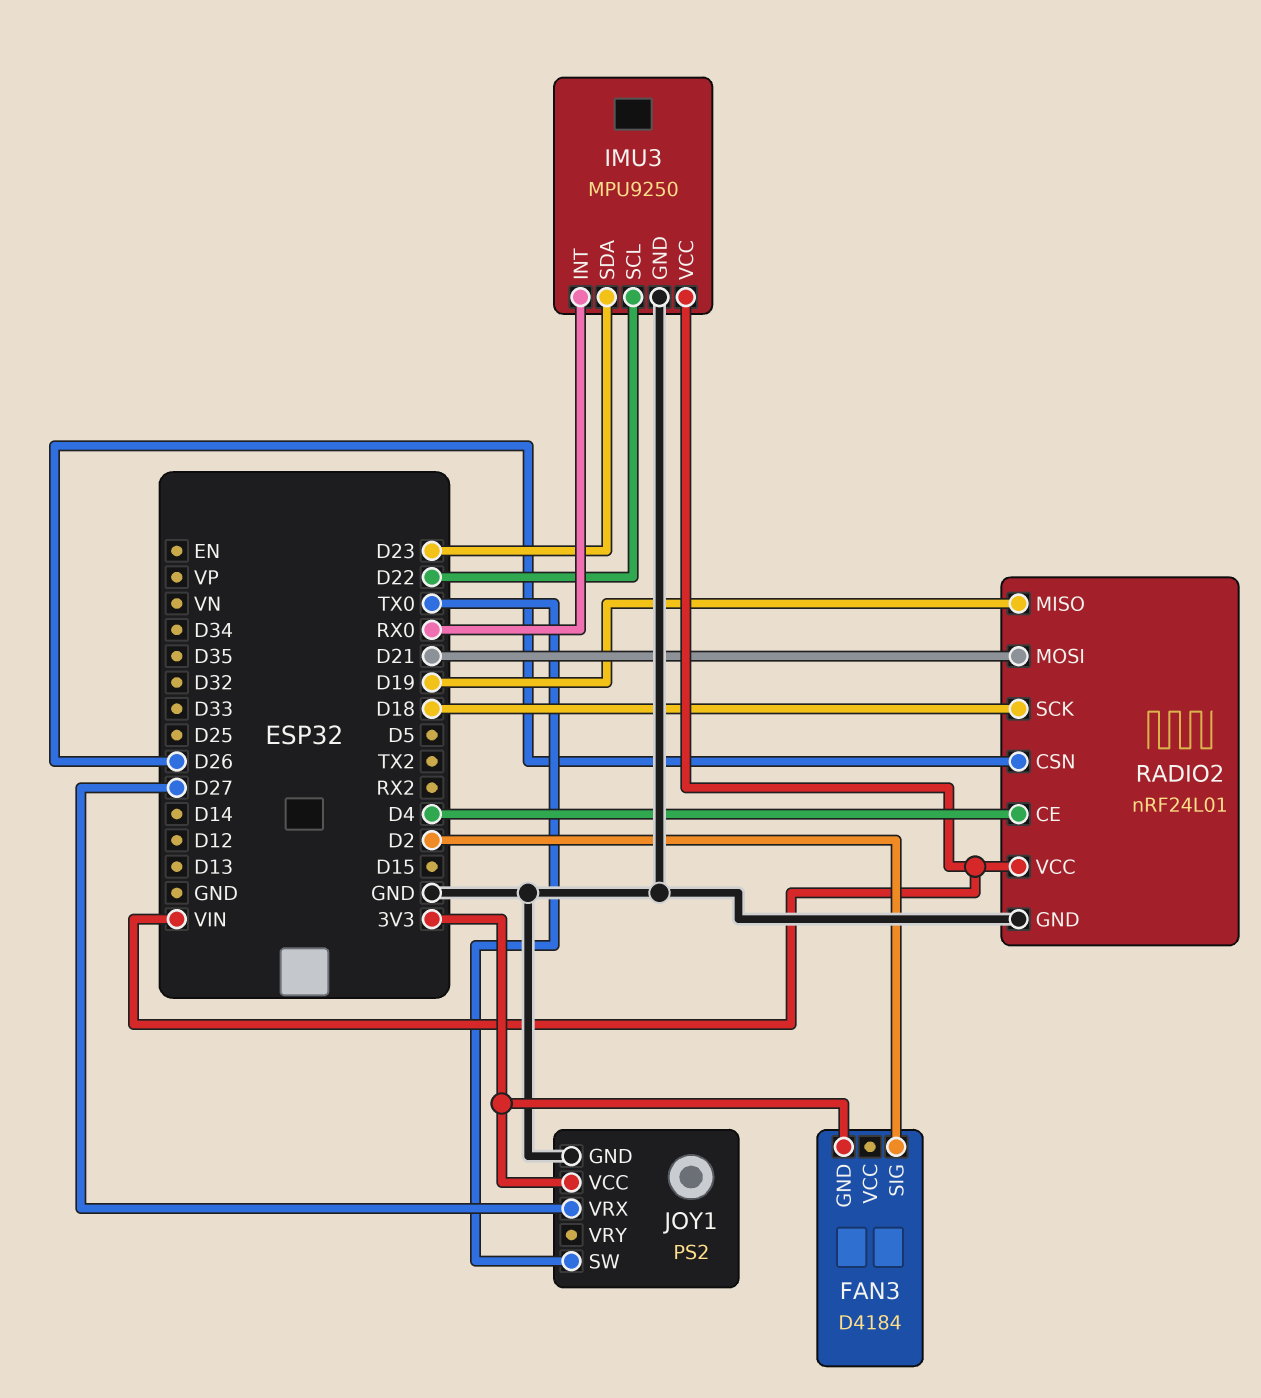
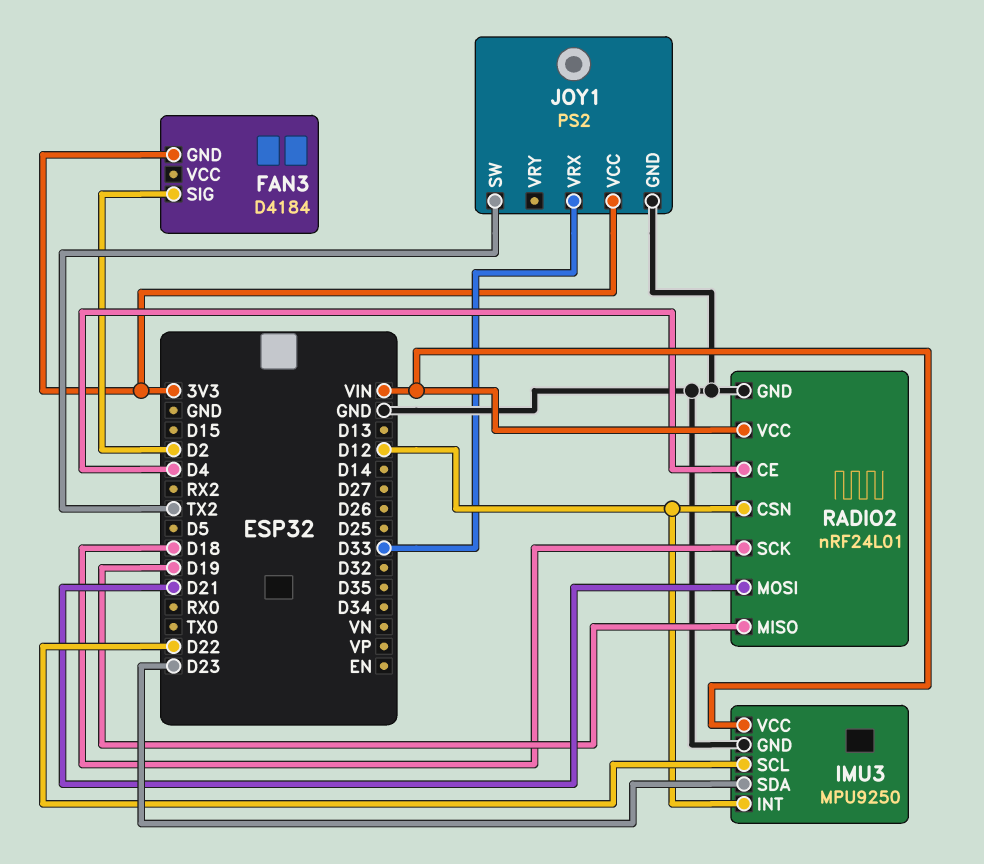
IMU3 pin INT: RX0 -> D12
JOY1 pin SW: TX0 -> TX2
JOY1 pin VRX: D27 -> D33
RADIO2 pin CSN: D26 -> D12

